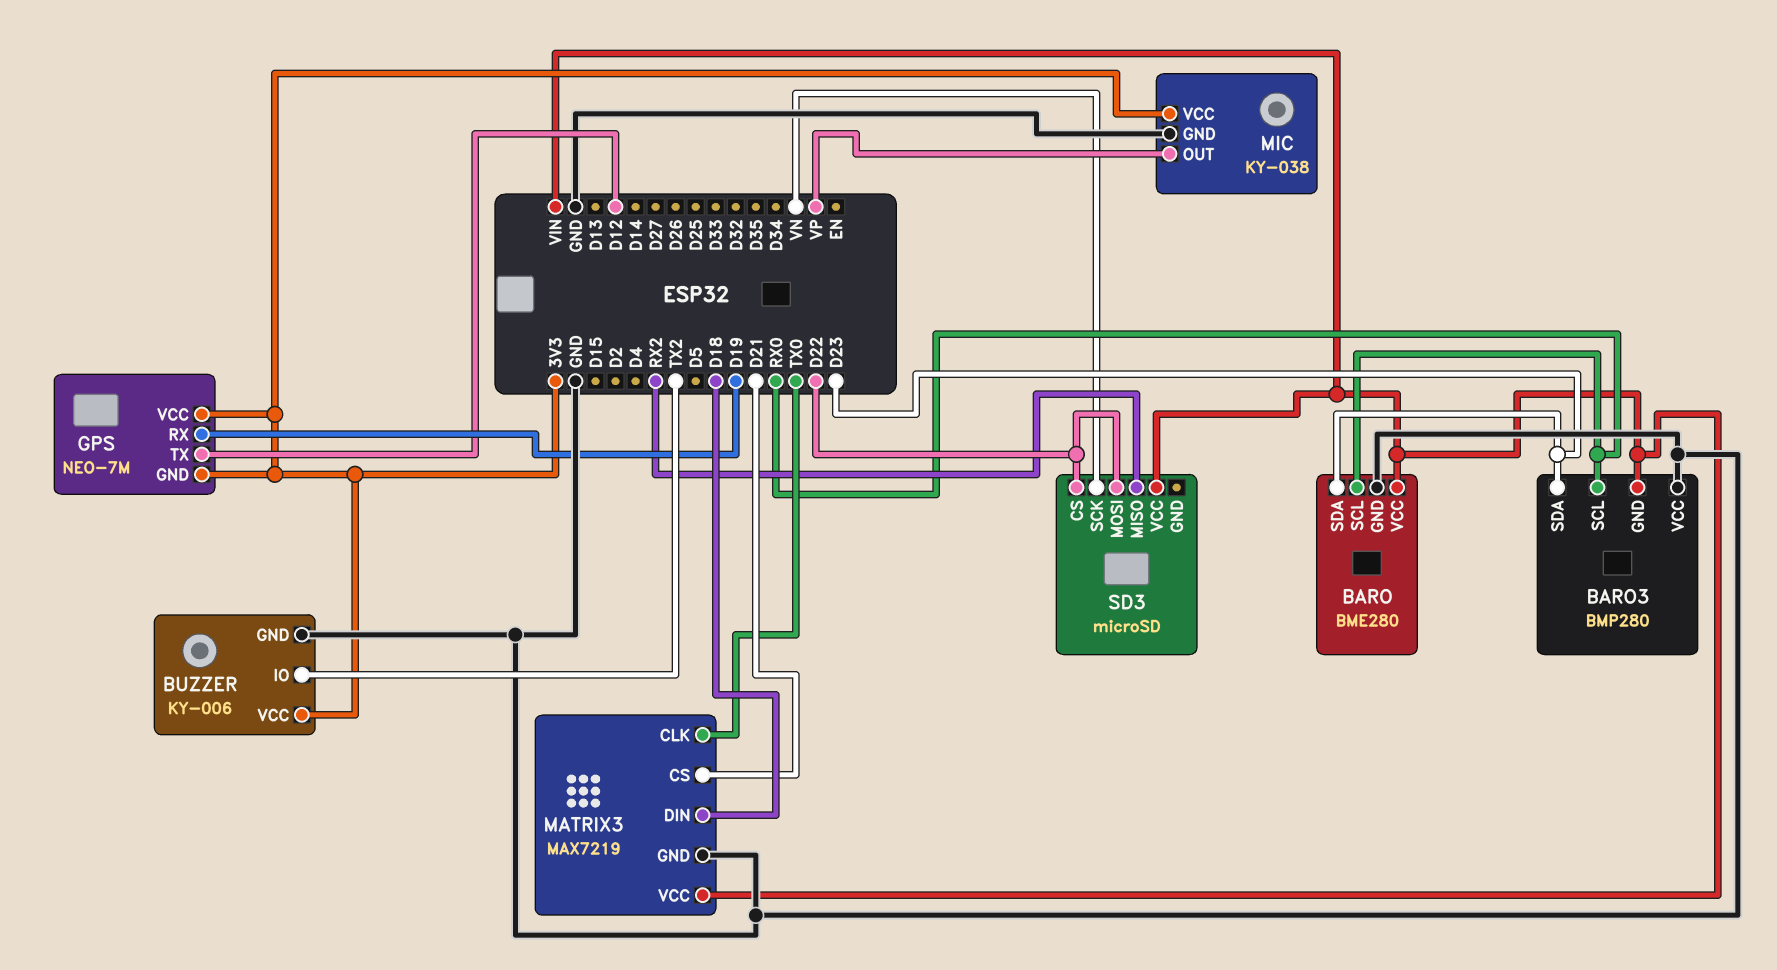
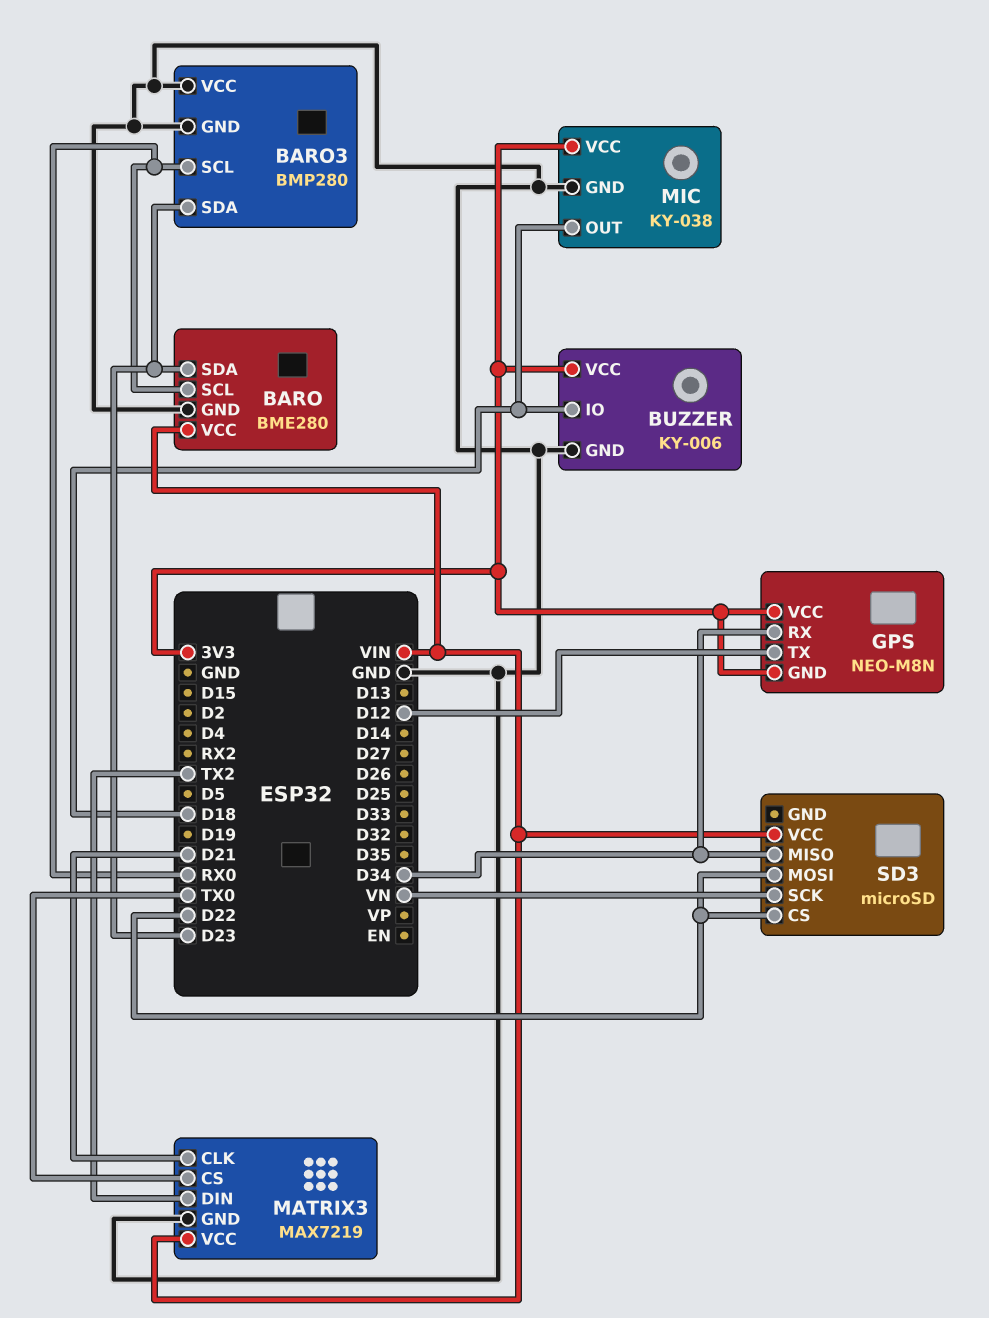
BARO3 pin GND: VIN -> GND
BUZZER pin IO: TX2 -> D18
GPS: NEO-7M -> NEO-M8N
GPS pin RX: D19 -> D34
MATRIX3 pin CLK: TX0 -> D21
MATRIX3 pin CS: D21 -> TX0
MATRIX3 pin DIN: D18 -> TX2
MIC pin OUT: VP -> D18
SD3 pin MISO: RX2 -> D34

